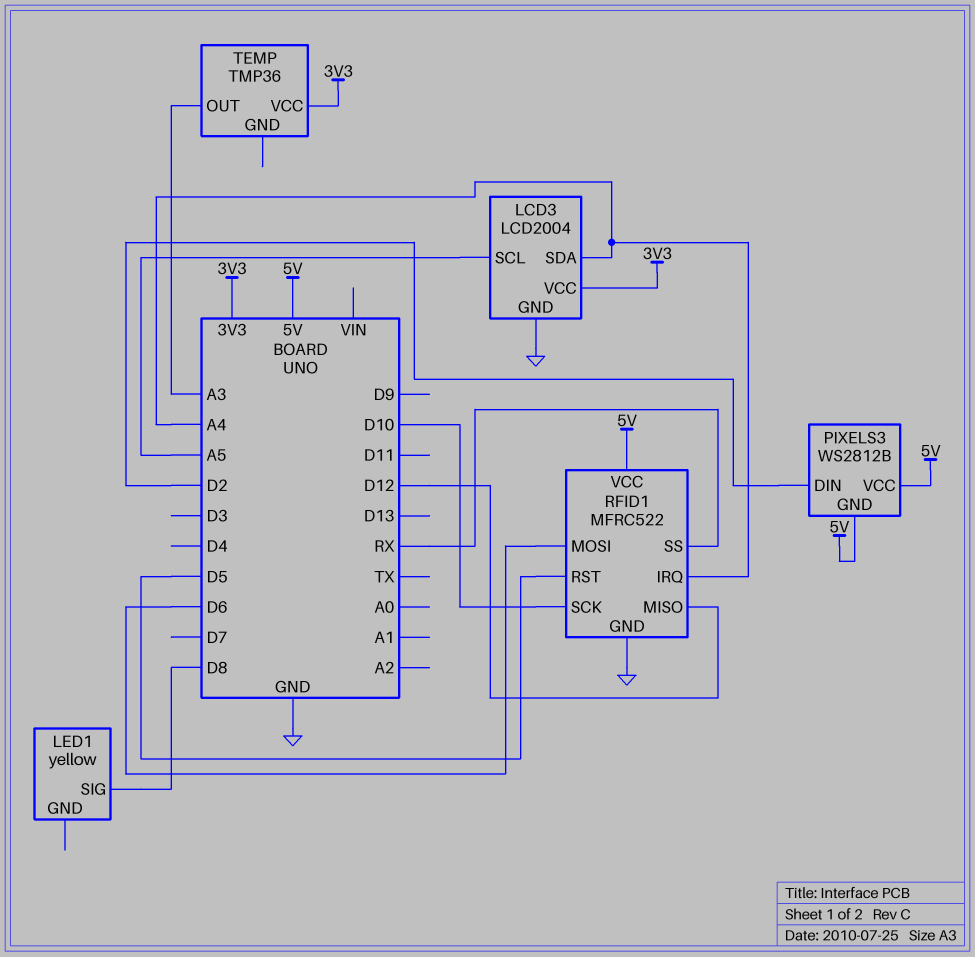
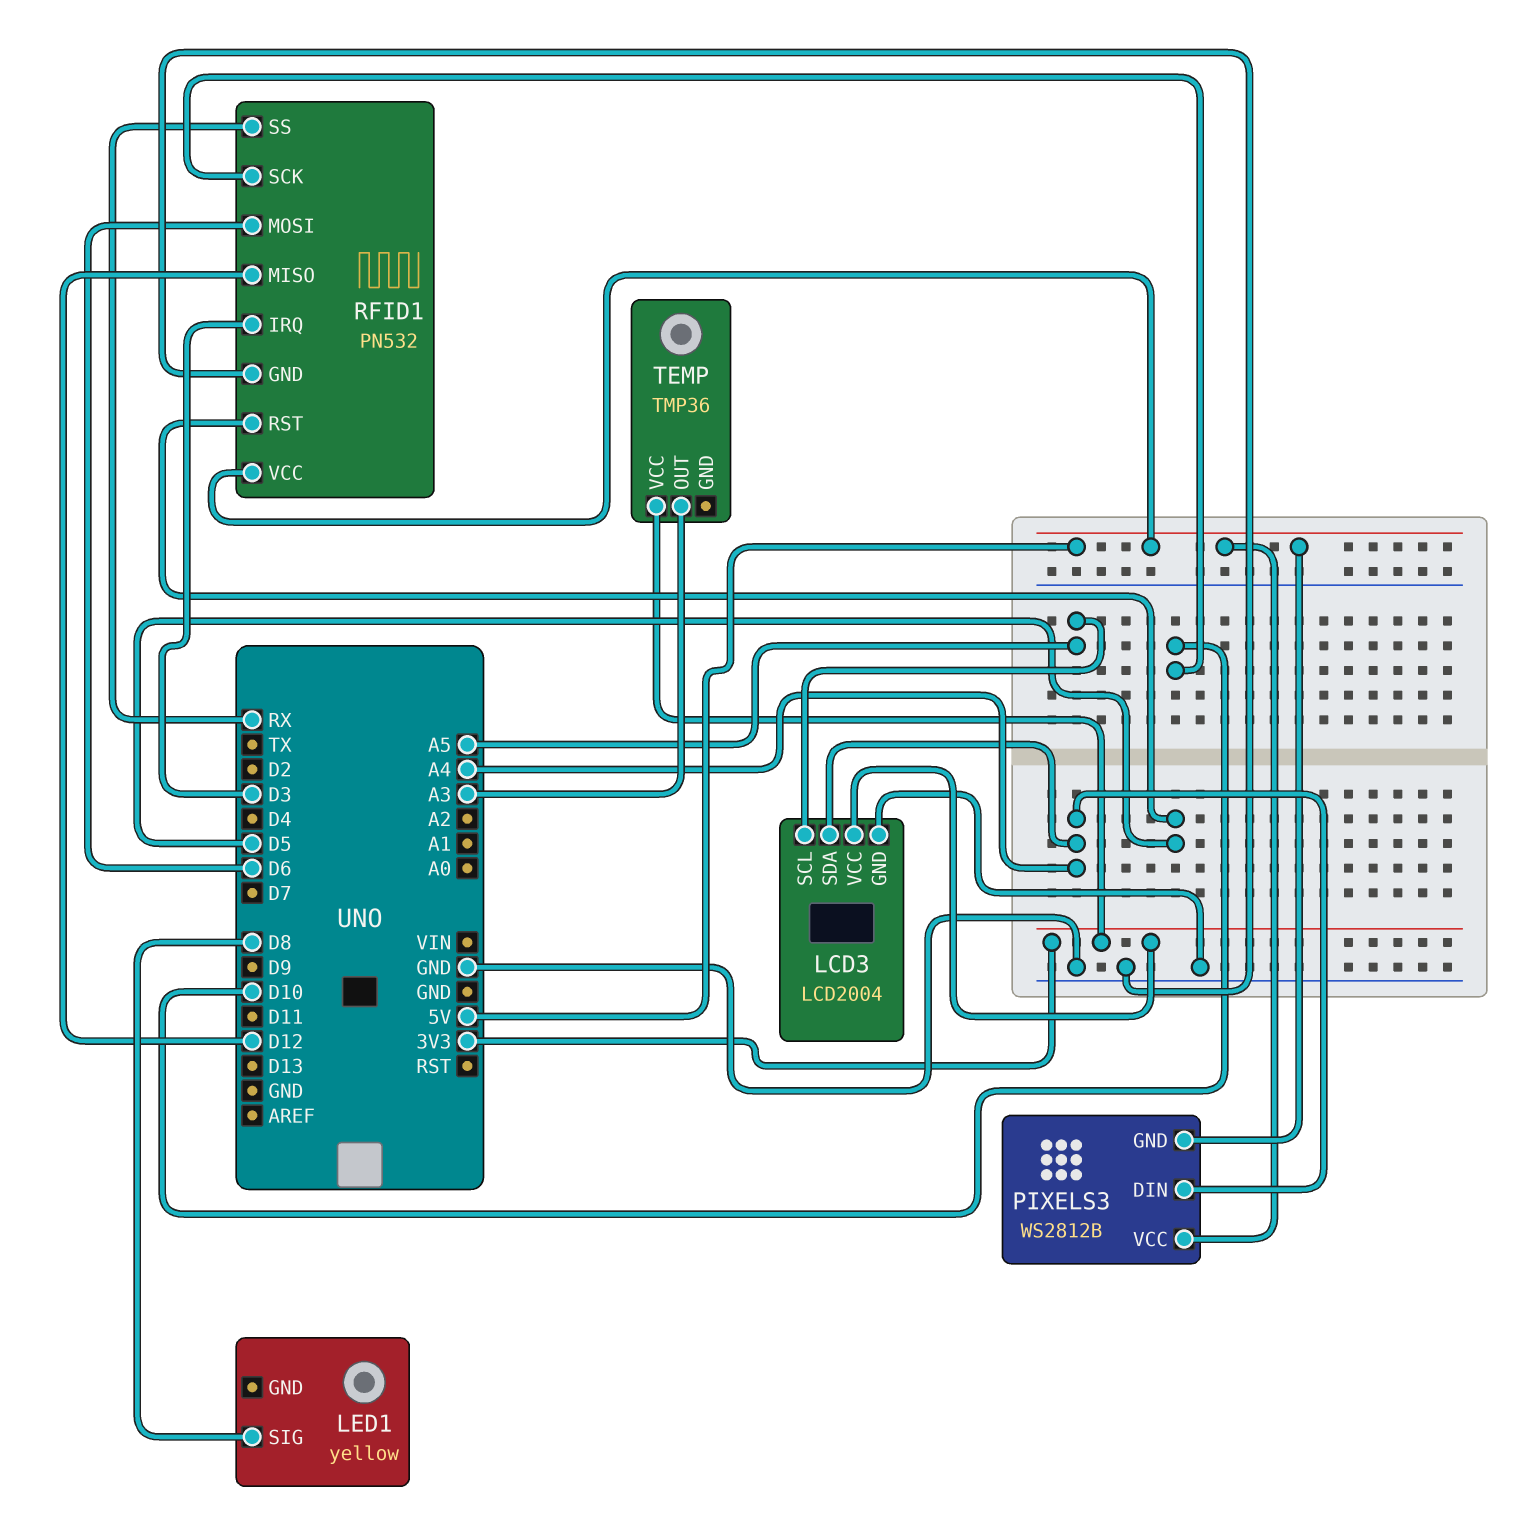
PIXELS3 pin DIN: D2 -> A4
RFID1: MFRC522 -> PN532
RFID1 pin IRQ: A4 -> D3

